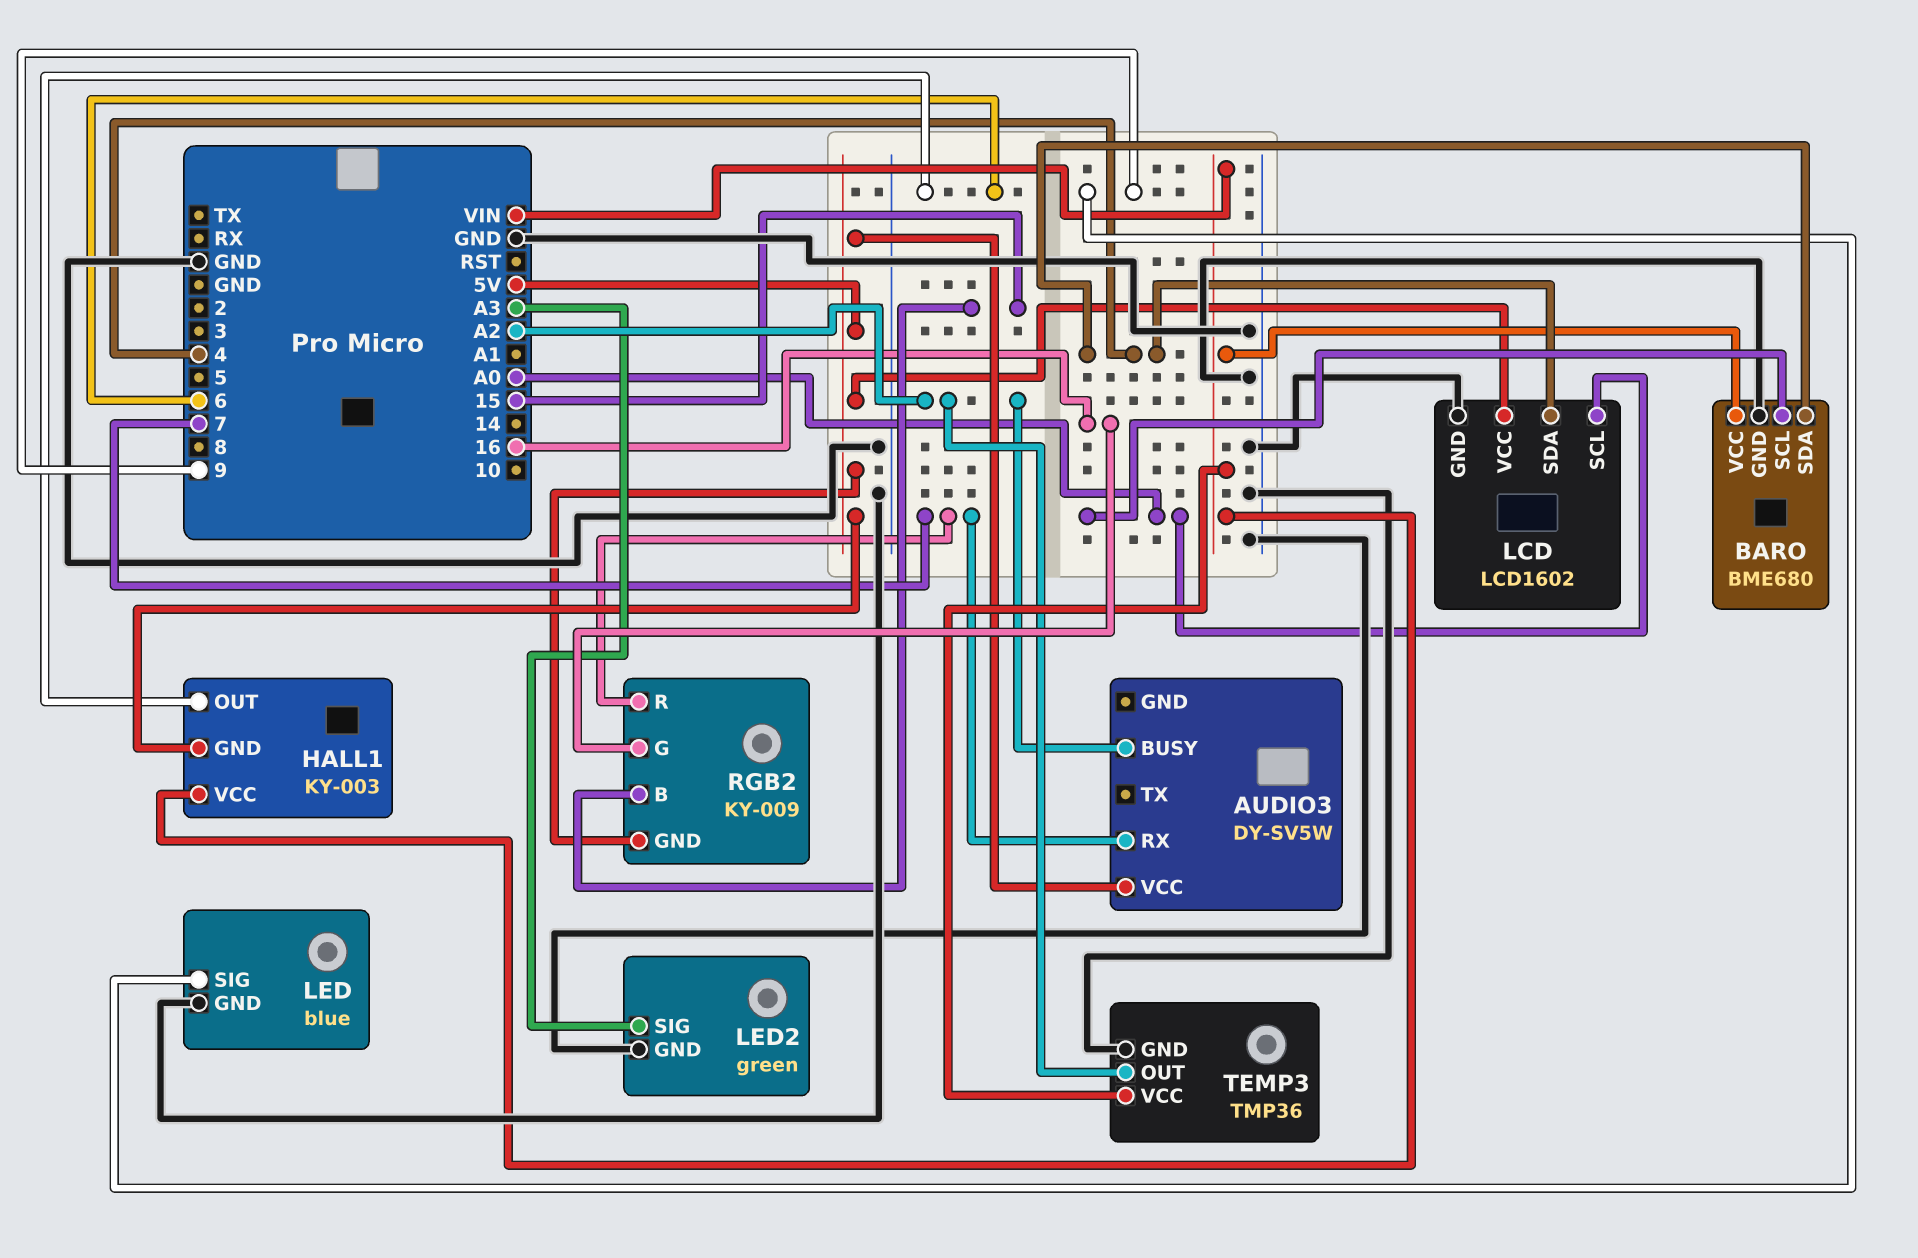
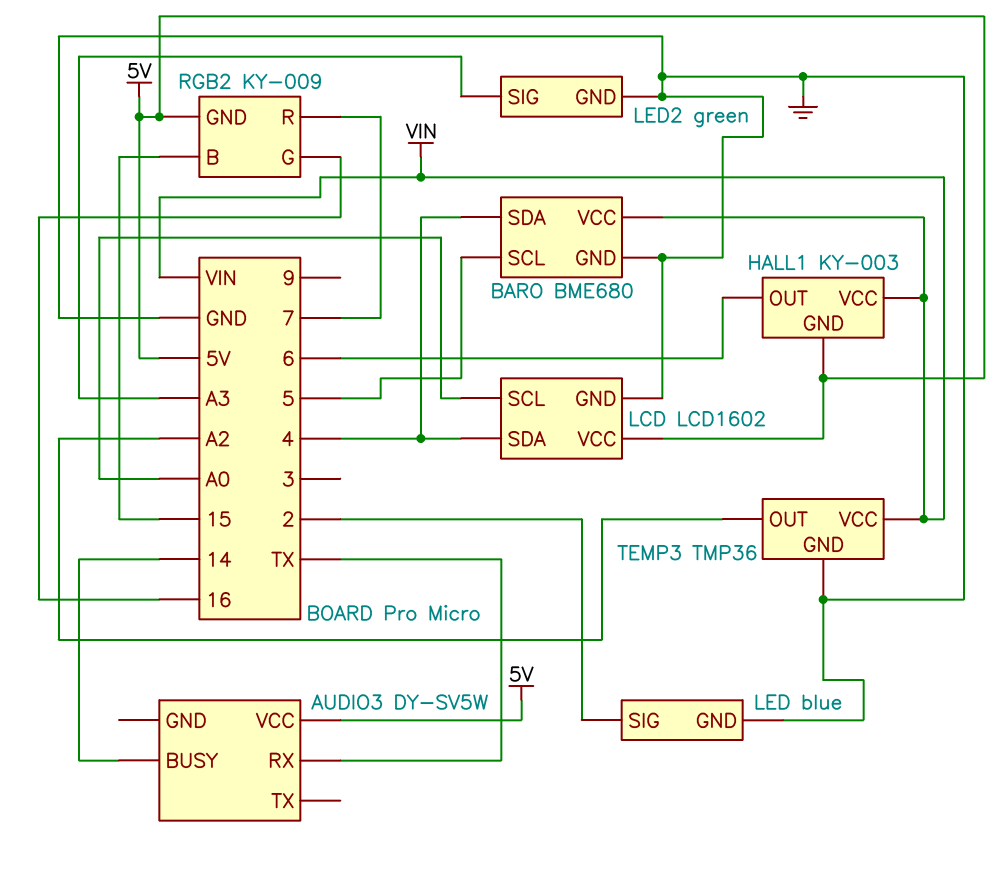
AUDIO3 pin BUSY: A2 -> 14
AUDIO3 pin RX: 7 -> TX
BARO pin SCL: A0 -> 5
LED pin SIG: 9 -> 2

